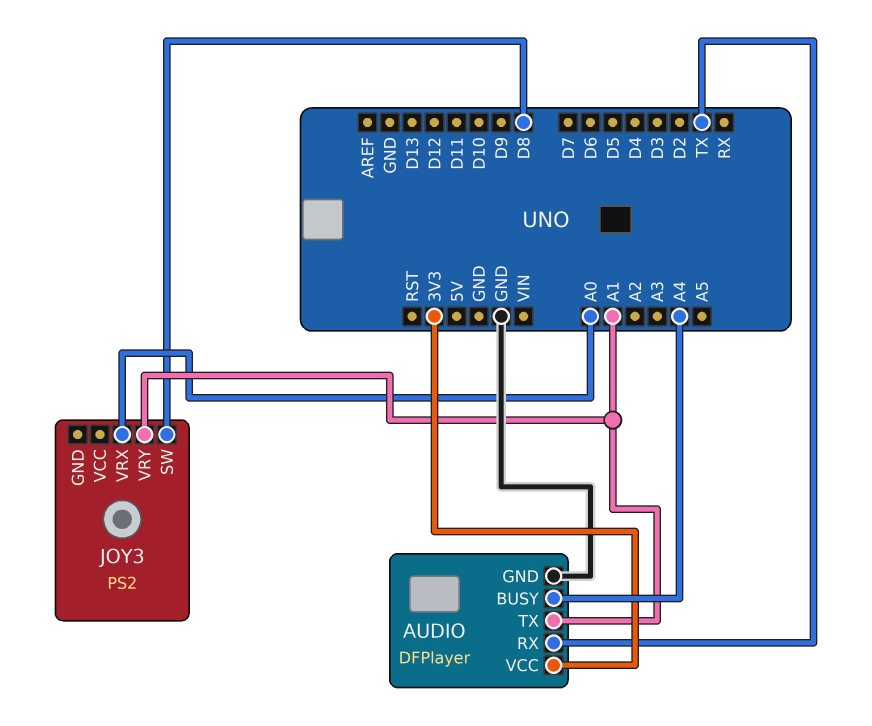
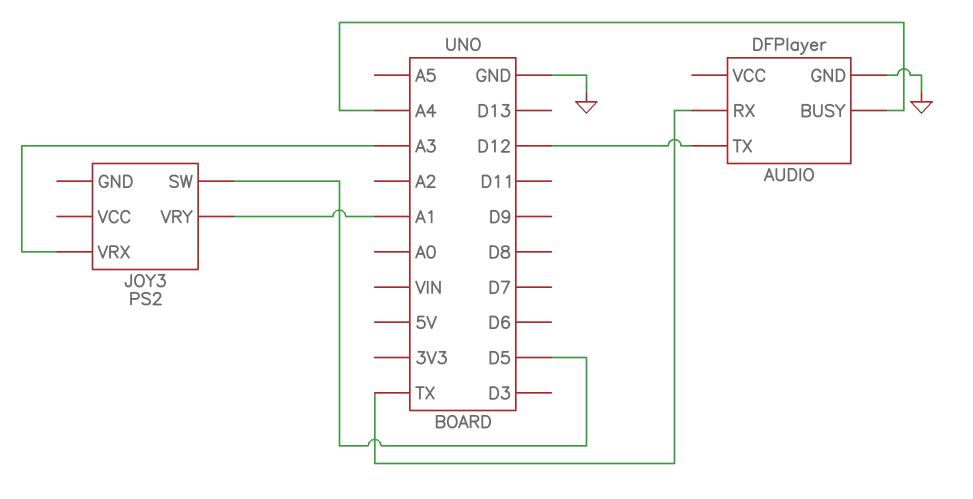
AUDIO pin TX: A1 -> D12
AUDIO pin VCC: 3V3 -> none
JOY3 pin SW: D8 -> D5
JOY3 pin VRX: A0 -> A3

